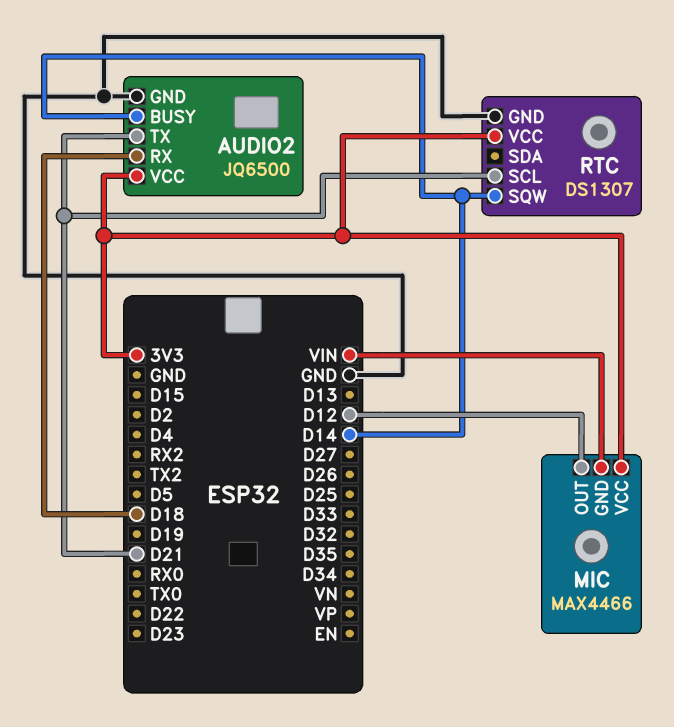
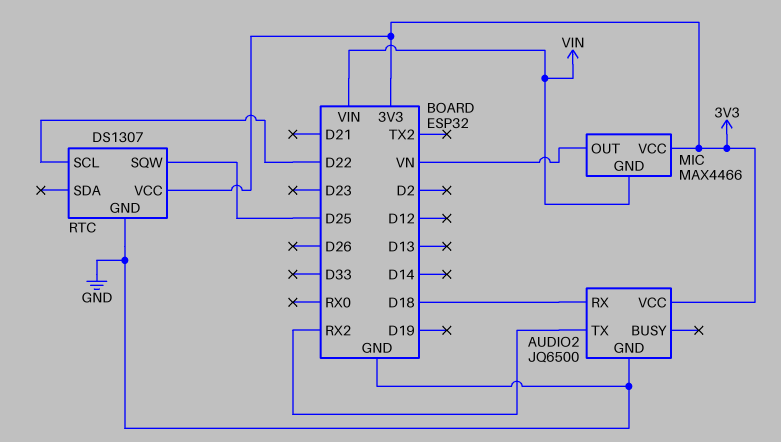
AUDIO2 pin BUSY: D14 -> none
AUDIO2 pin TX: D21 -> RX2
MIC pin OUT: D12 -> VN
RTC pin SCL: D21 -> D22
RTC pin SQW: D14 -> D25

